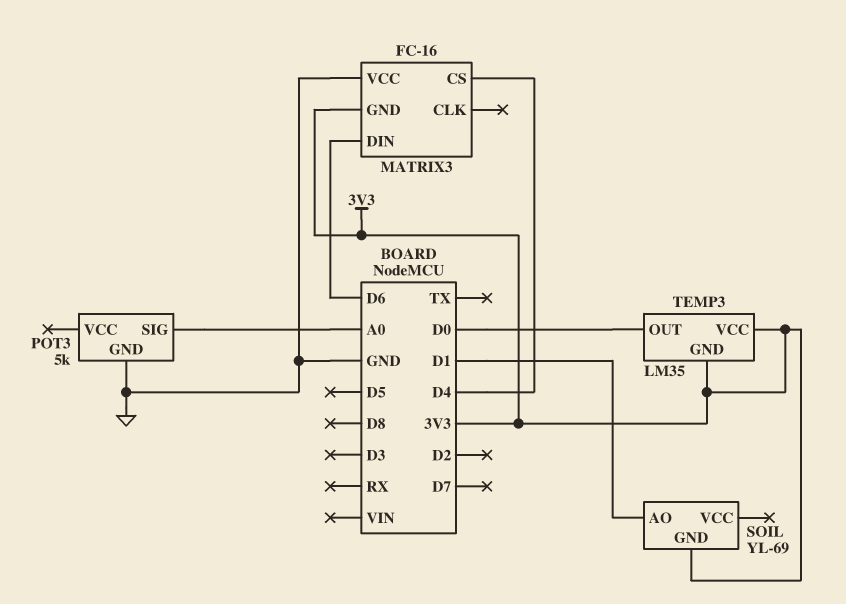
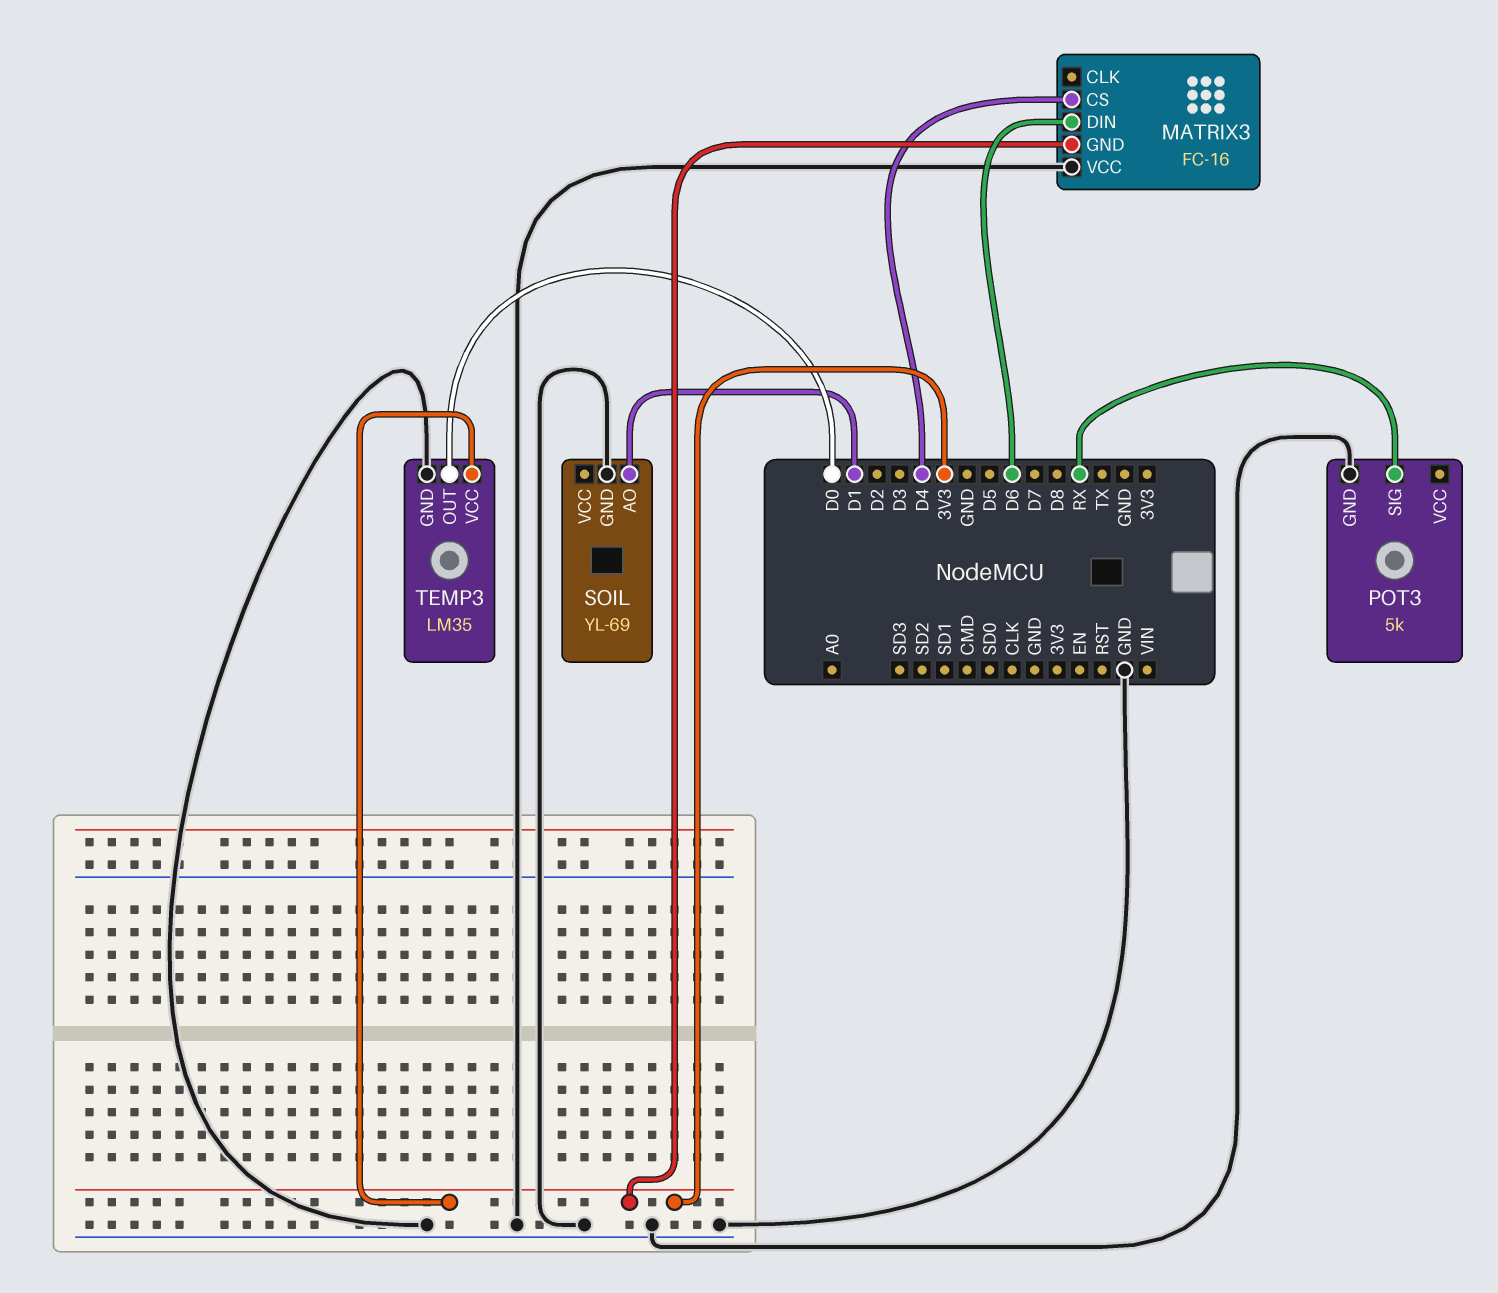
POT3 pin SIG: A0 -> RX
SOIL pin GND: 3V3 -> GND
TEMP3 pin GND: 3V3 -> GND

